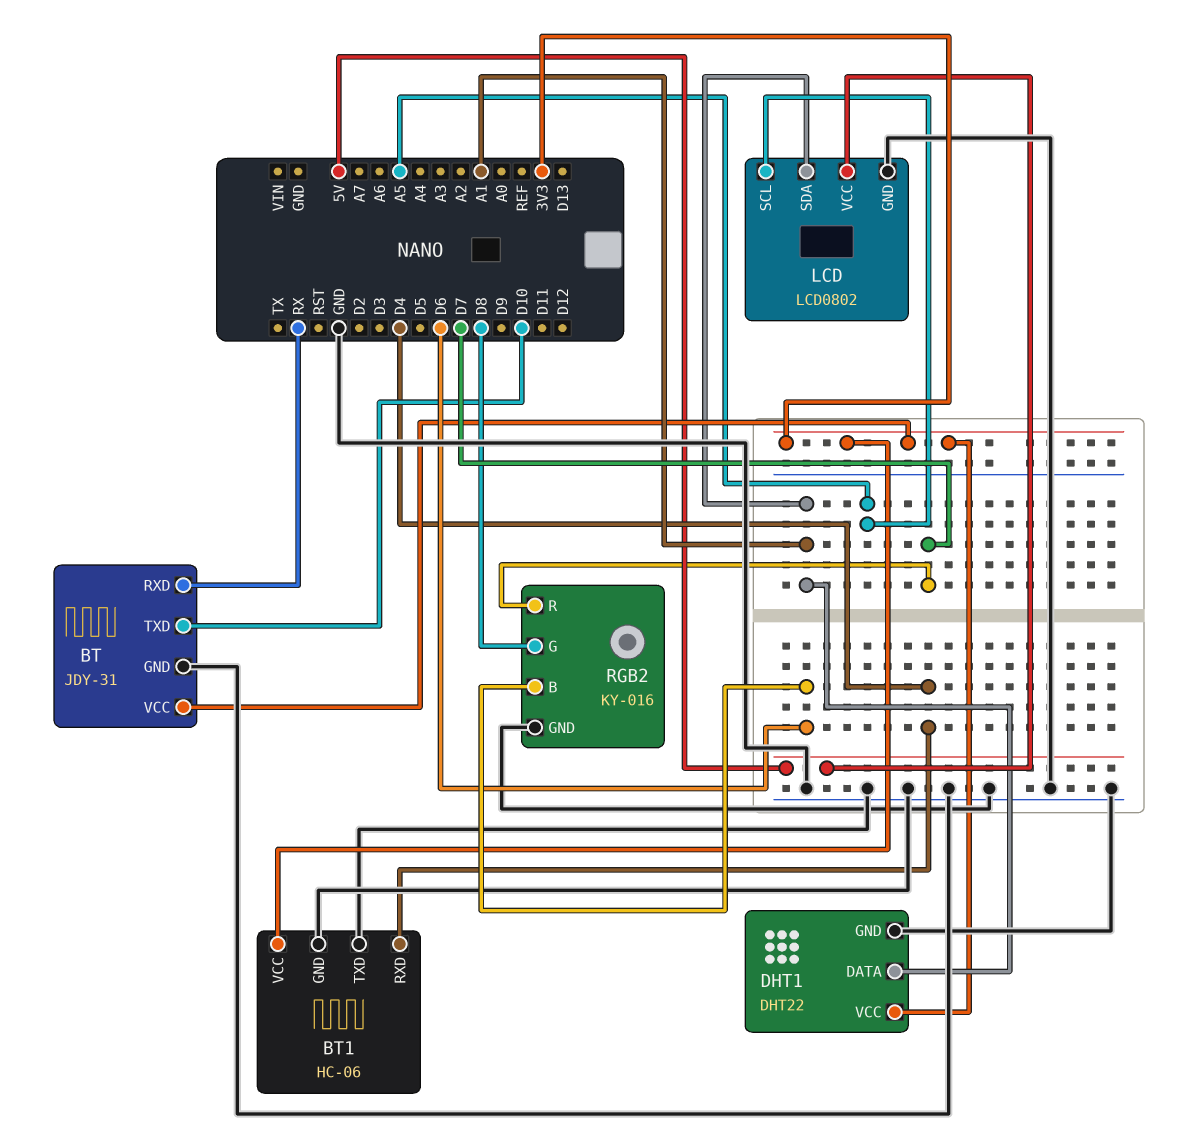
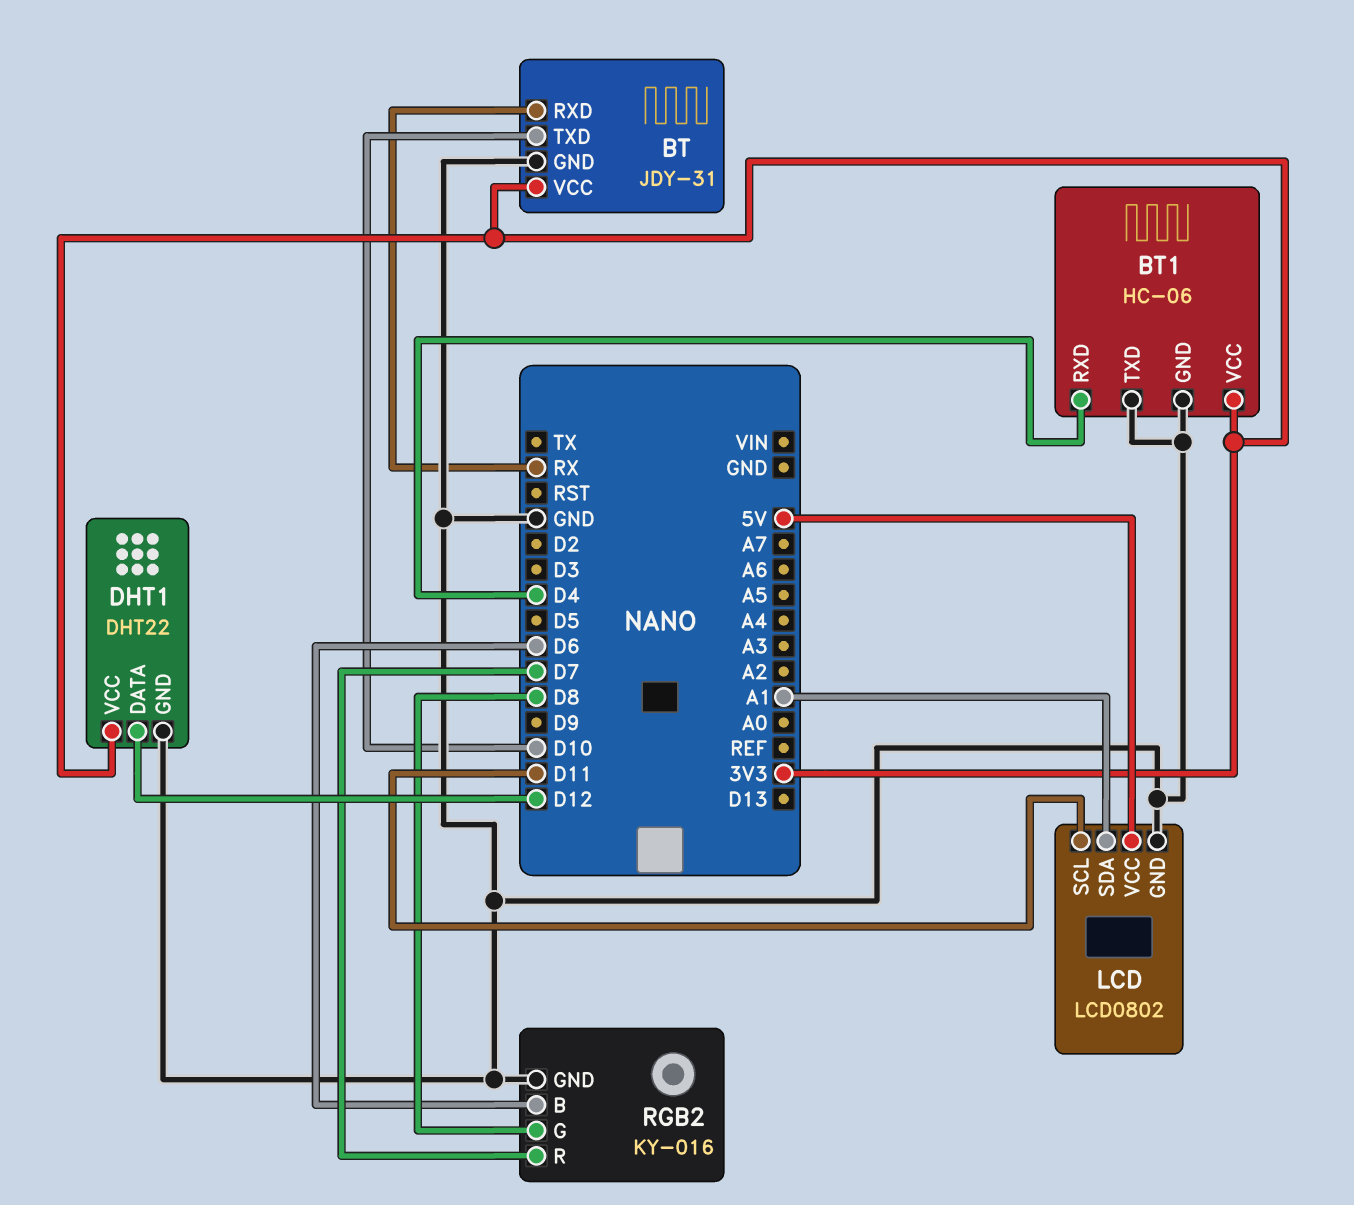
DHT1 pin DATA: A1 -> D12
LCD pin SCL: A5 -> D11

